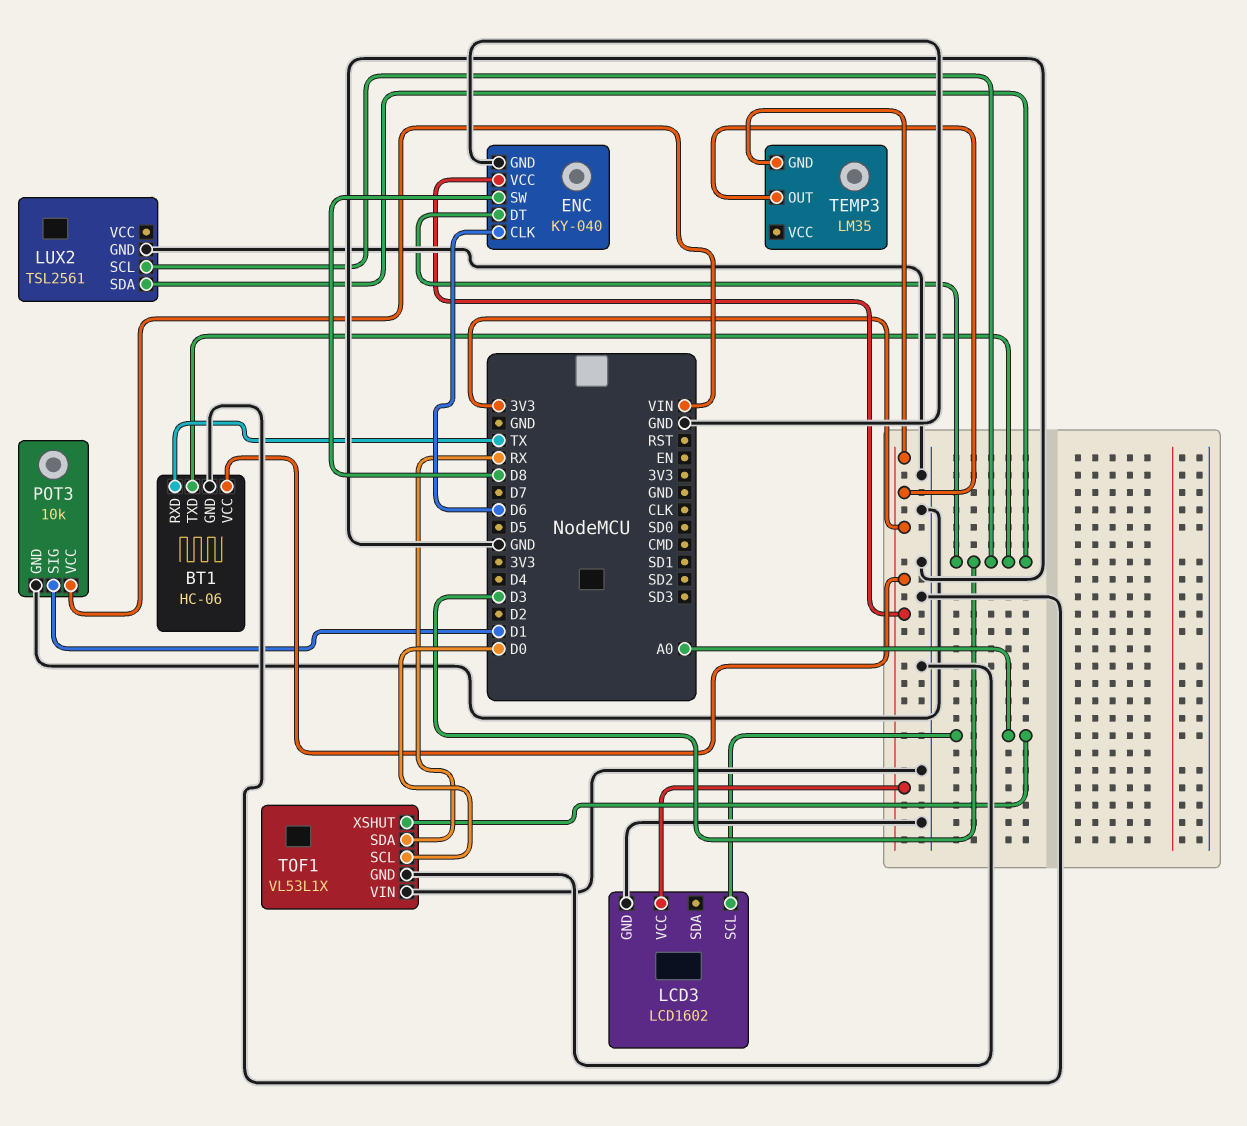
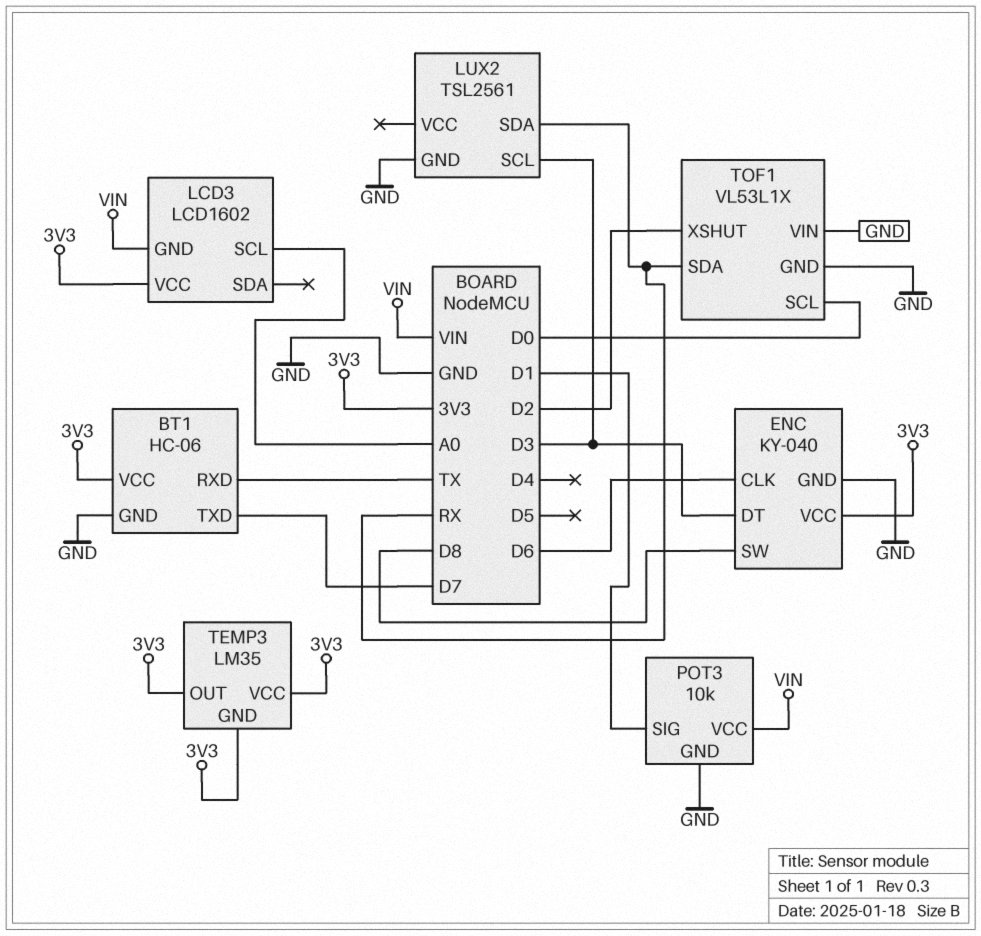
BT1 pin TXD: D3 -> D7
LCD3 pin GND: GND -> VIN
LUX2 pin SDA: D3 -> RX
TEMP3 pin VCC: none -> 3V3
TOF1 pin XSHUT: A0 -> D2

